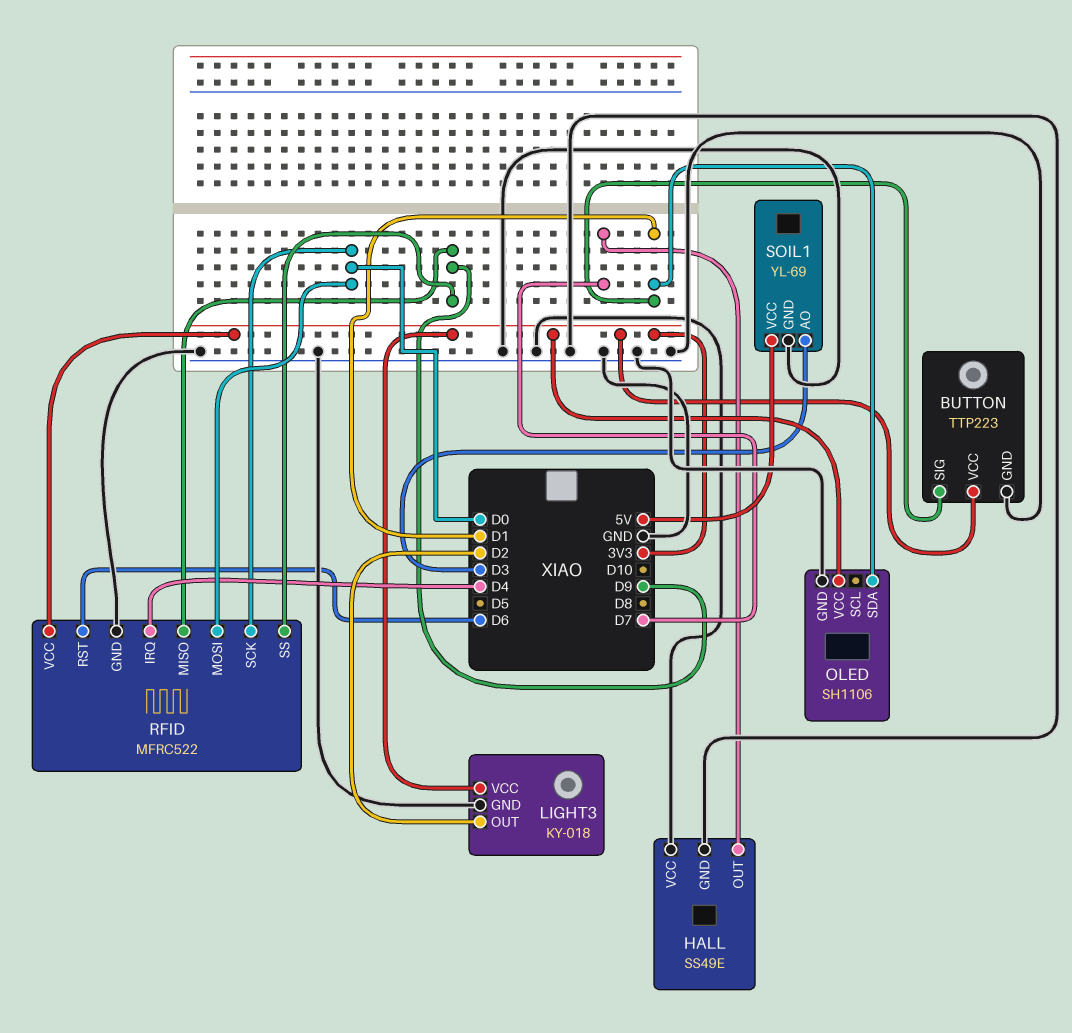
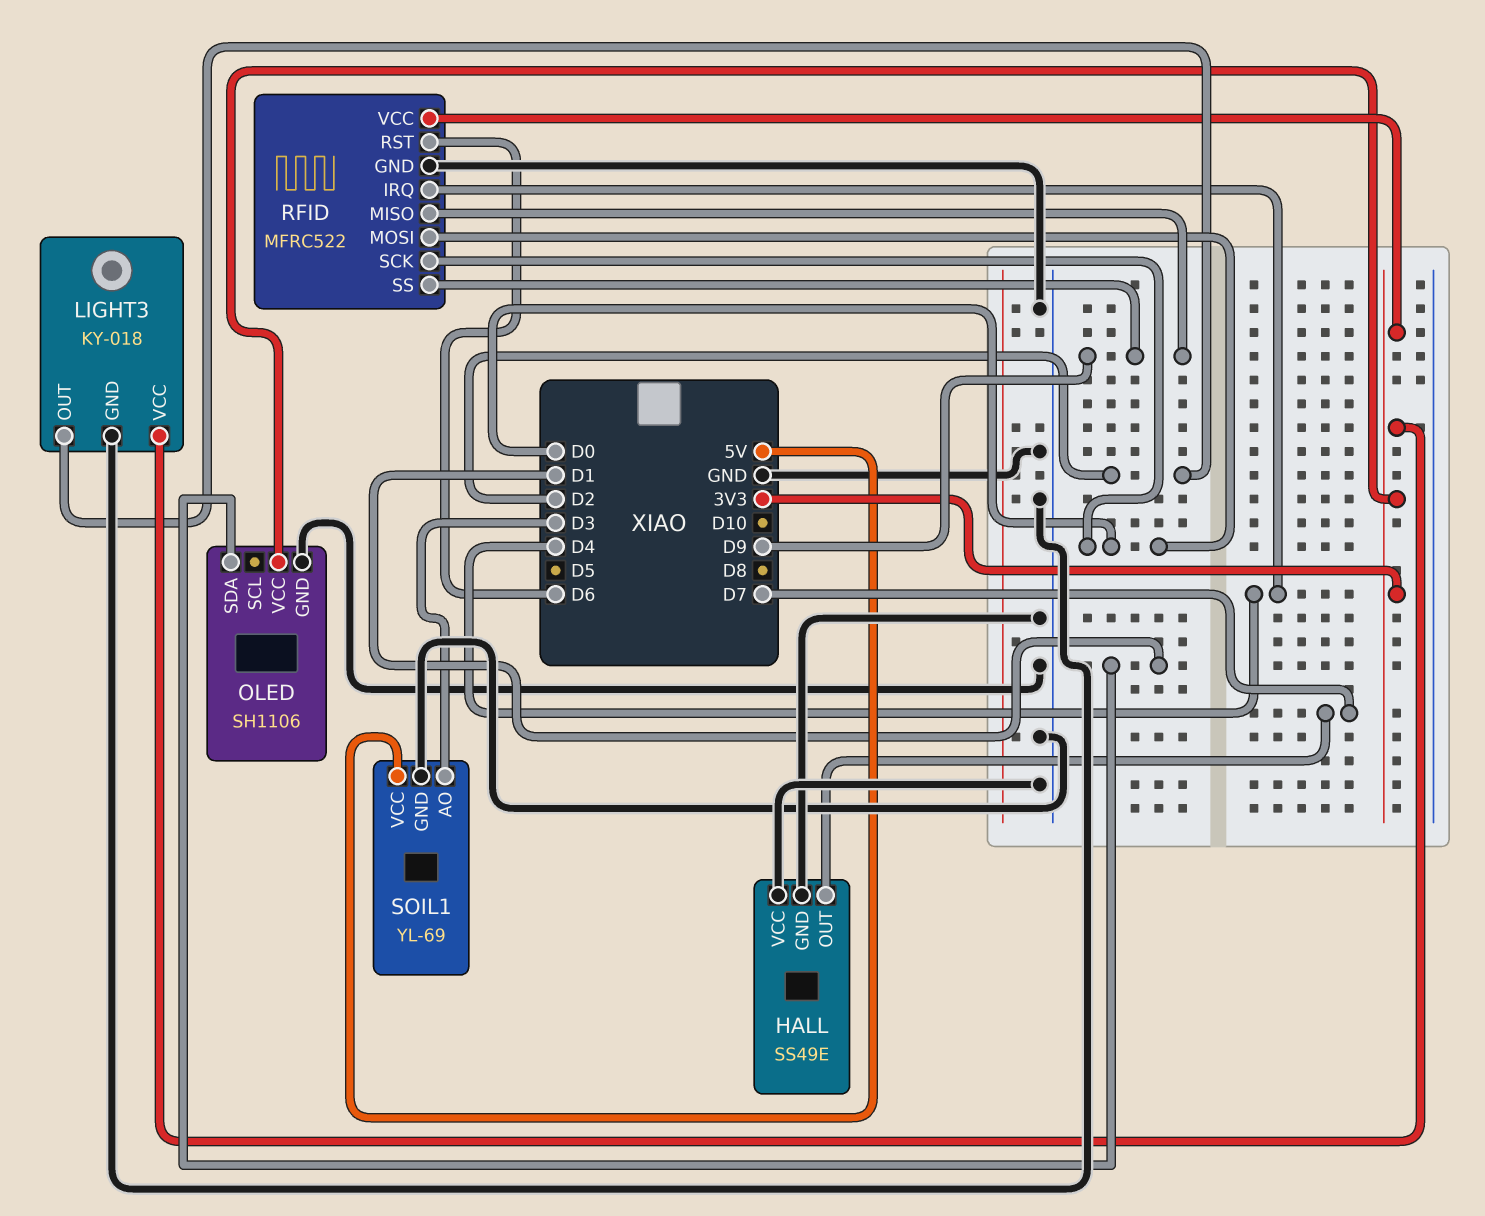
BUTTON: TTP223 -> none
BUTTON pin GND: GND -> none
BUTTON pin SIG: D1 -> none
BUTTON pin VCC: 3V3 -> none

